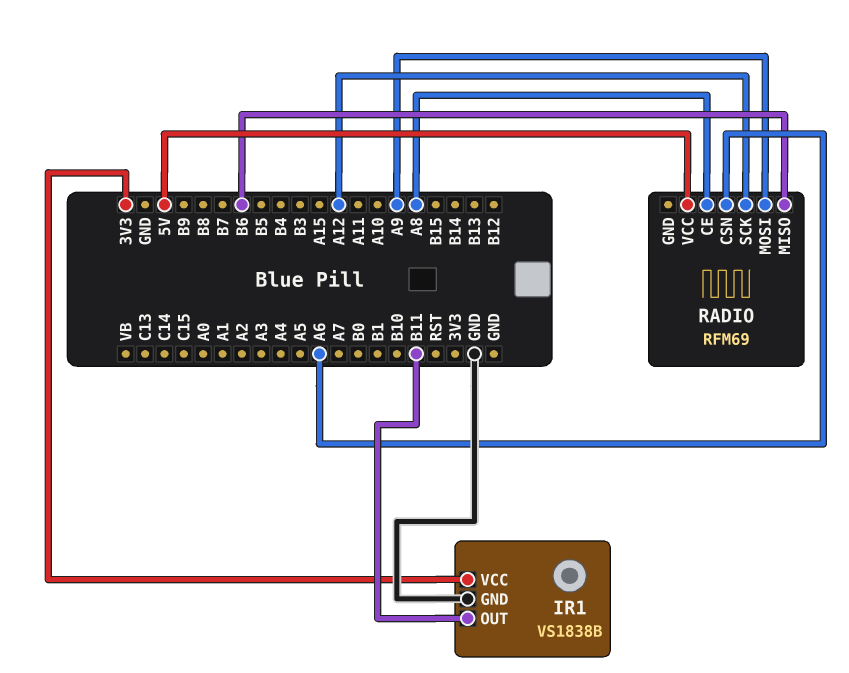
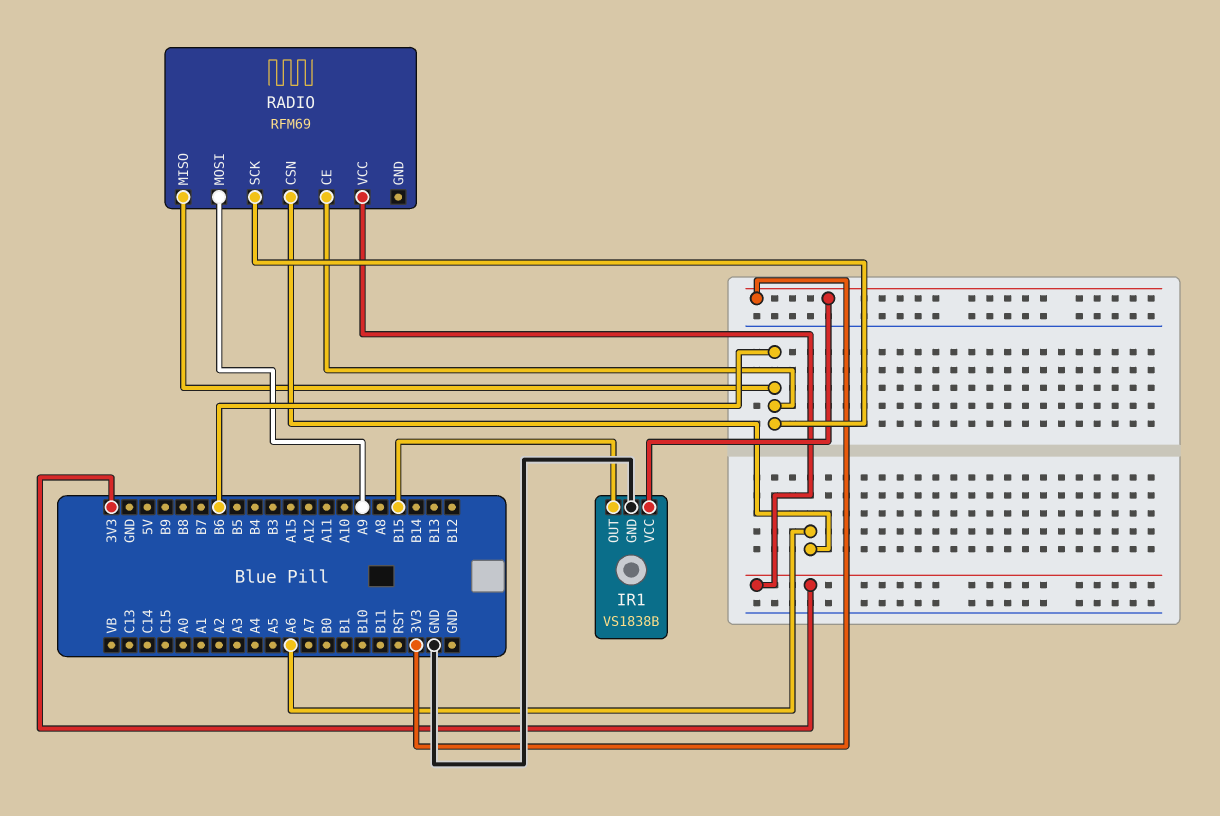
IR1 pin OUT: B11 -> B15
RADIO pin CE: A8 -> B6
RADIO pin SCK: A12 -> B6
RADIO pin VCC: 5V -> 3V3

